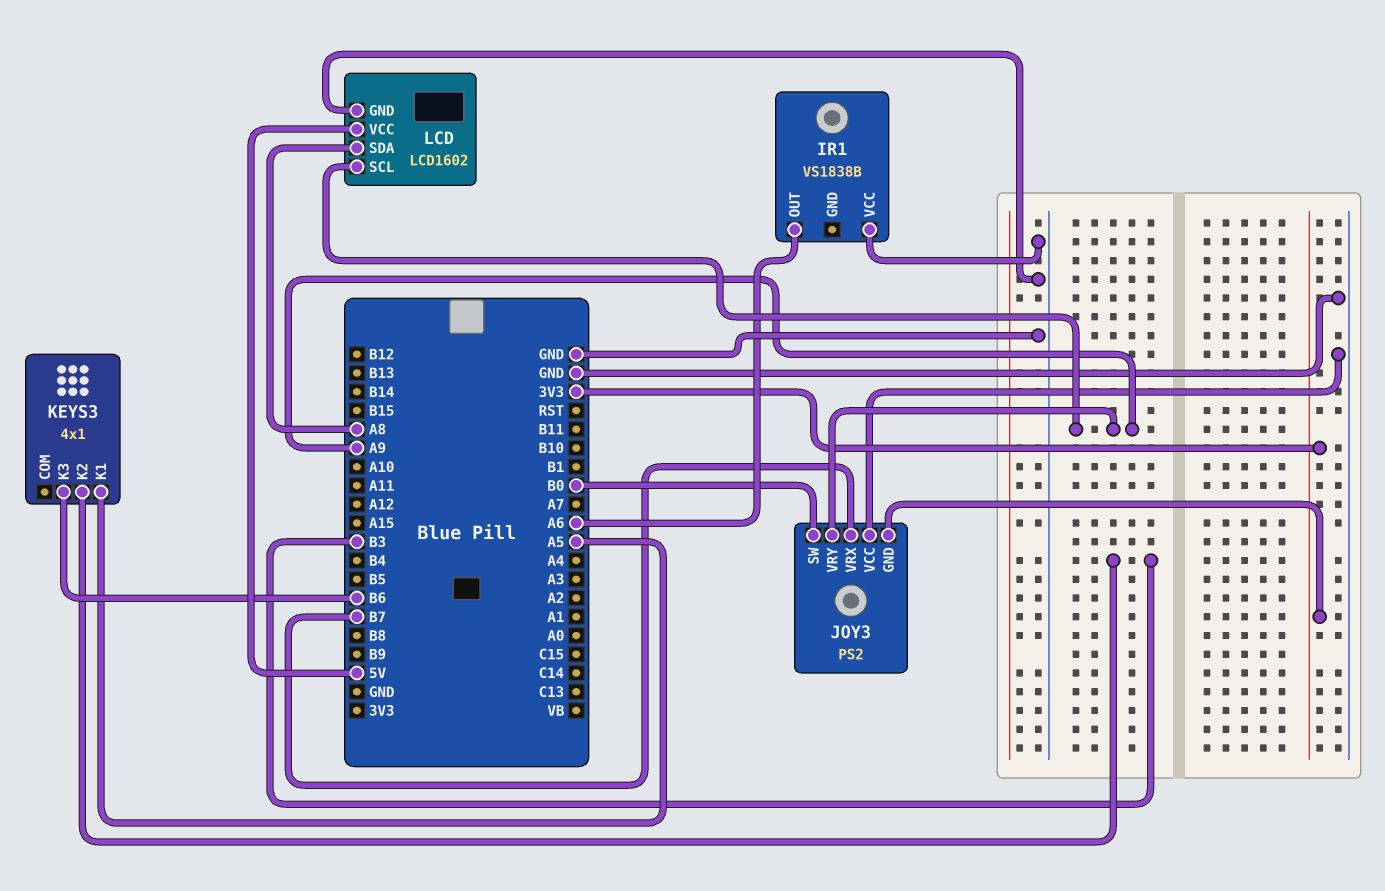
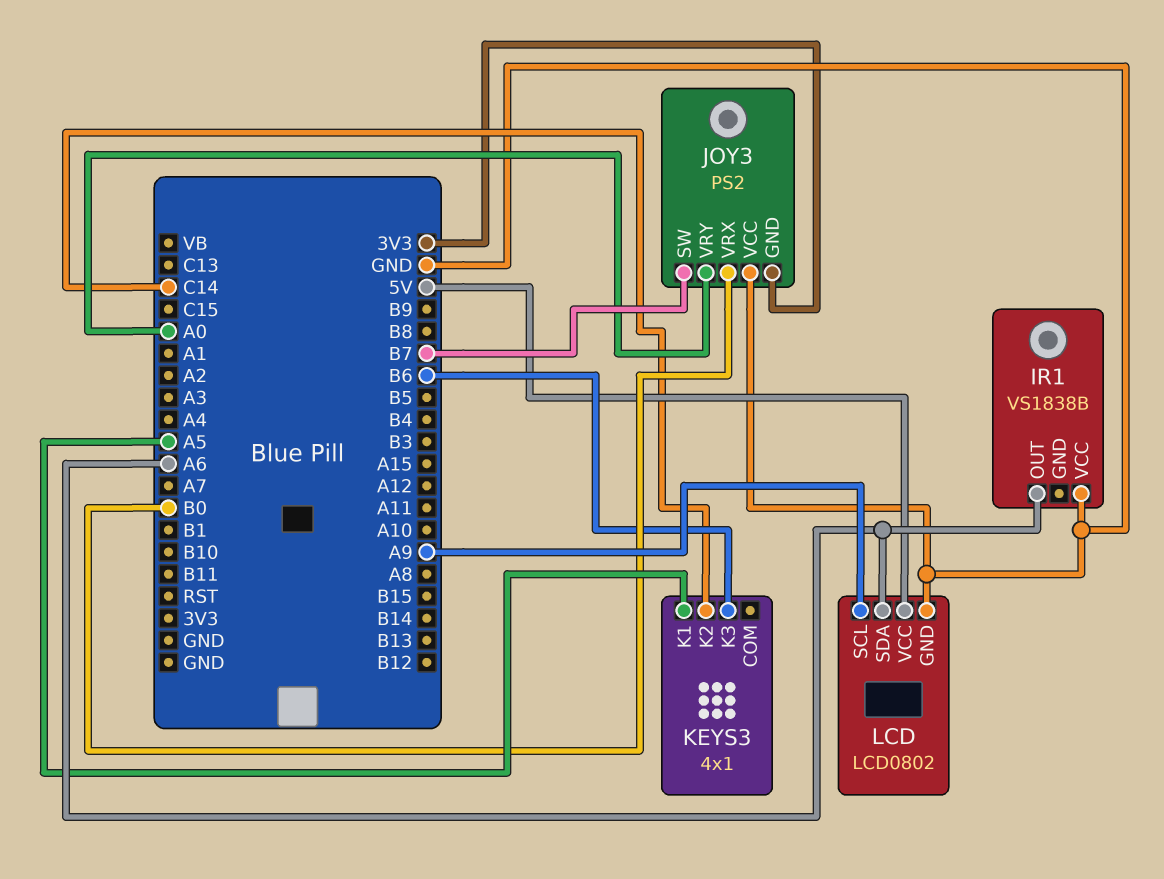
JOY3 pin SW: B0 -> B7
JOY3 pin VRX: B7 -> B0
JOY3 pin VRY: A9 -> A0
KEYS3 pin K2: B3 -> C14
LCD: LCD1602 -> LCD0802
LCD pin SDA: A8 -> A6

